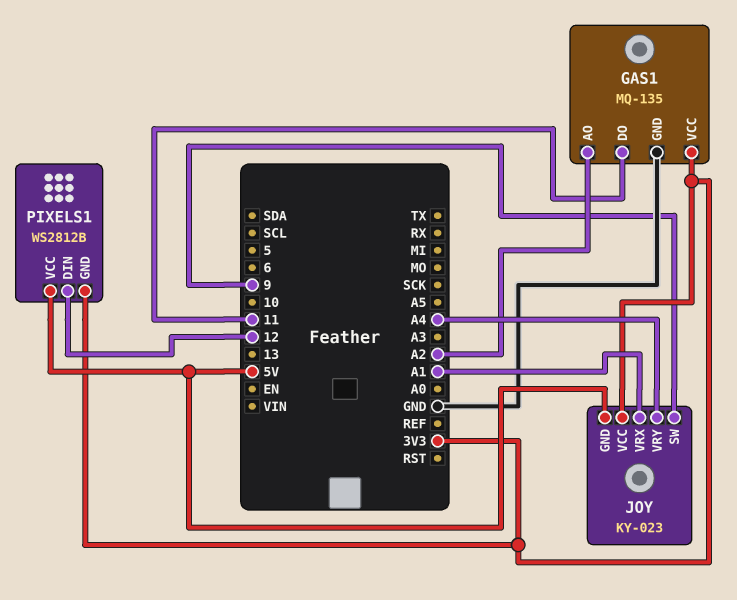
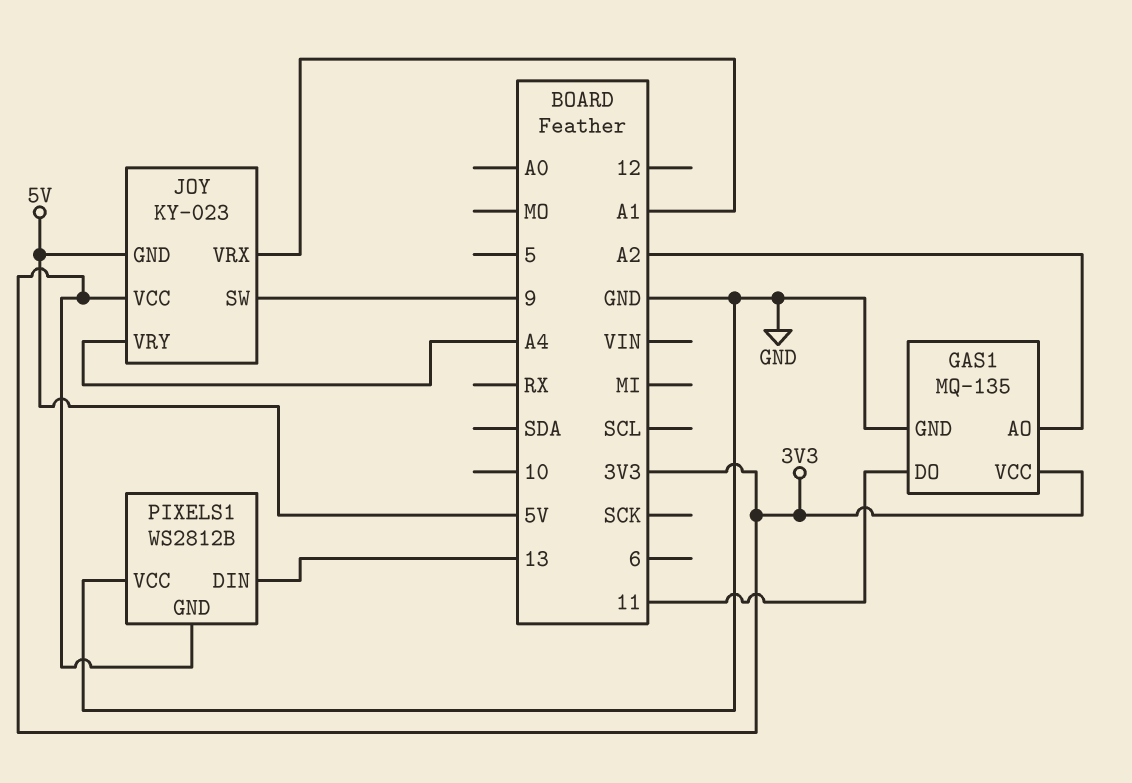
PIXELS1 pin DIN: 12 -> 13
PIXELS1 pin VCC: 5V -> GND

